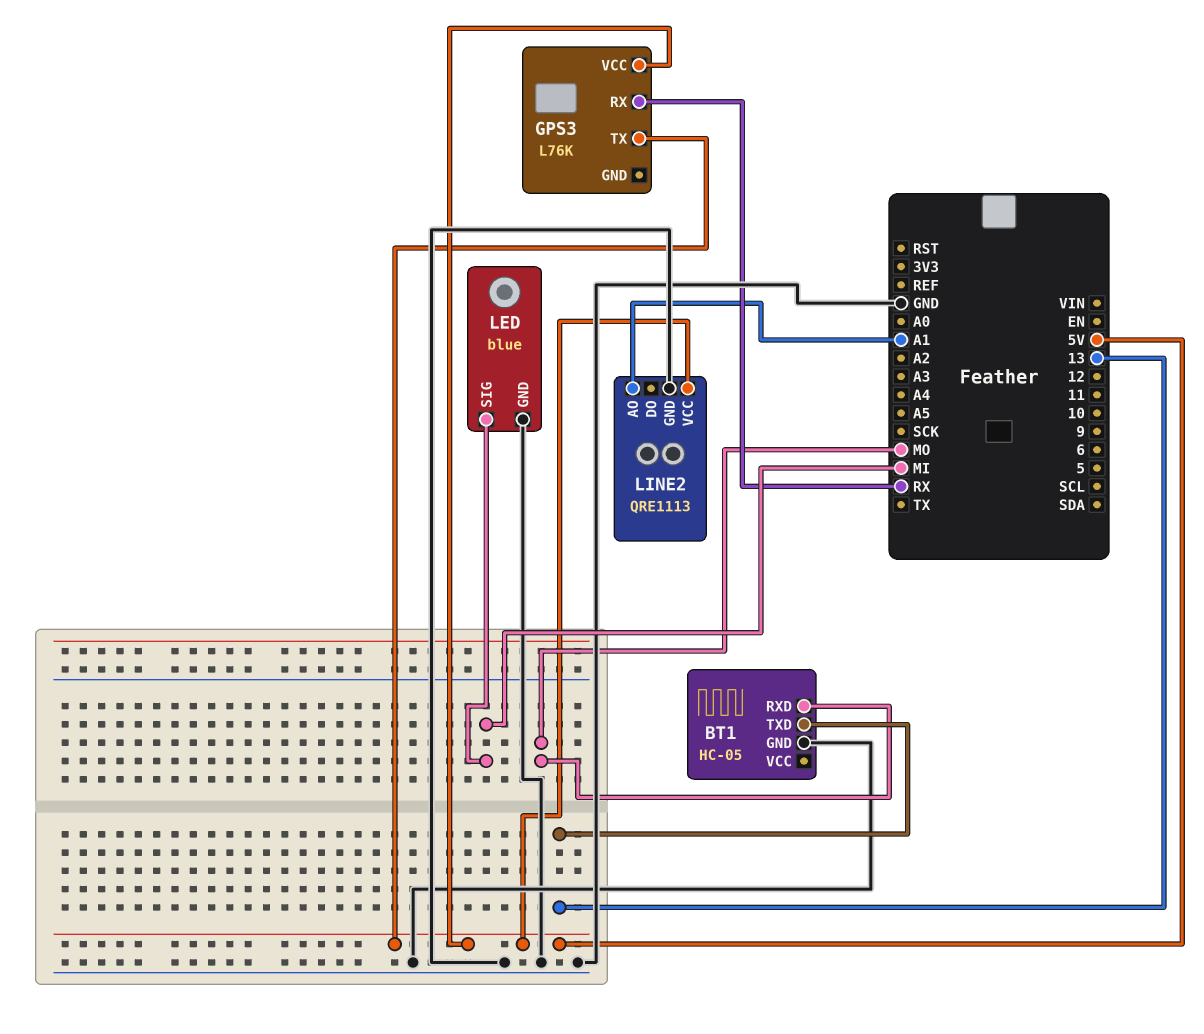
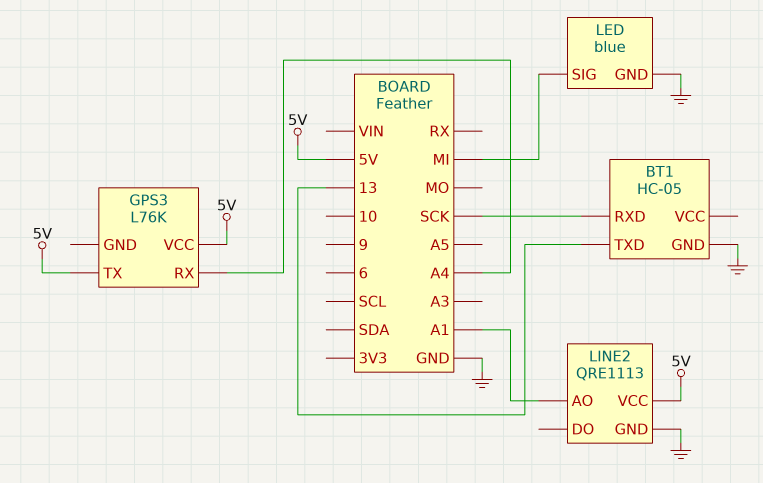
BT1 pin RXD: MO -> SCK
GPS3 pin RX: RX -> A4

